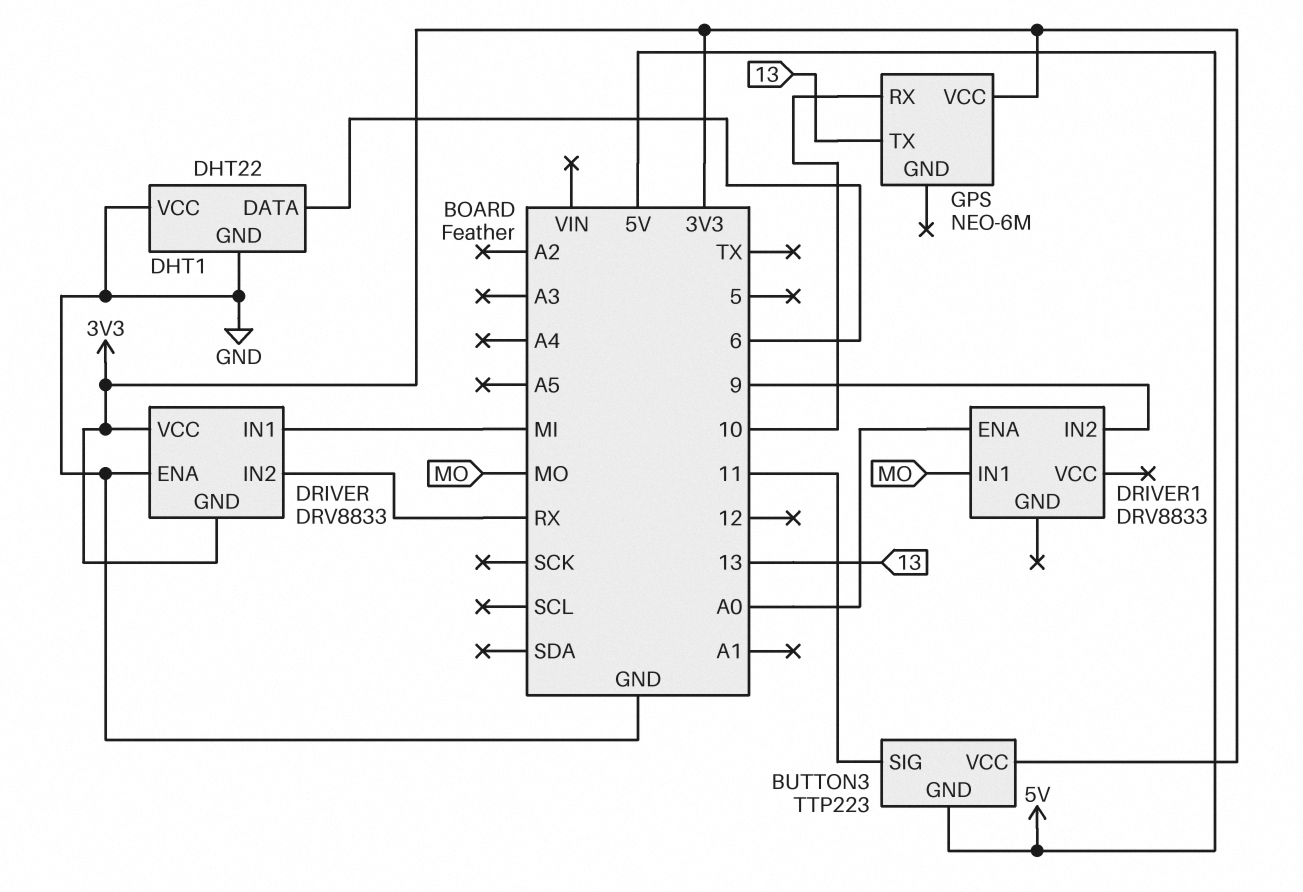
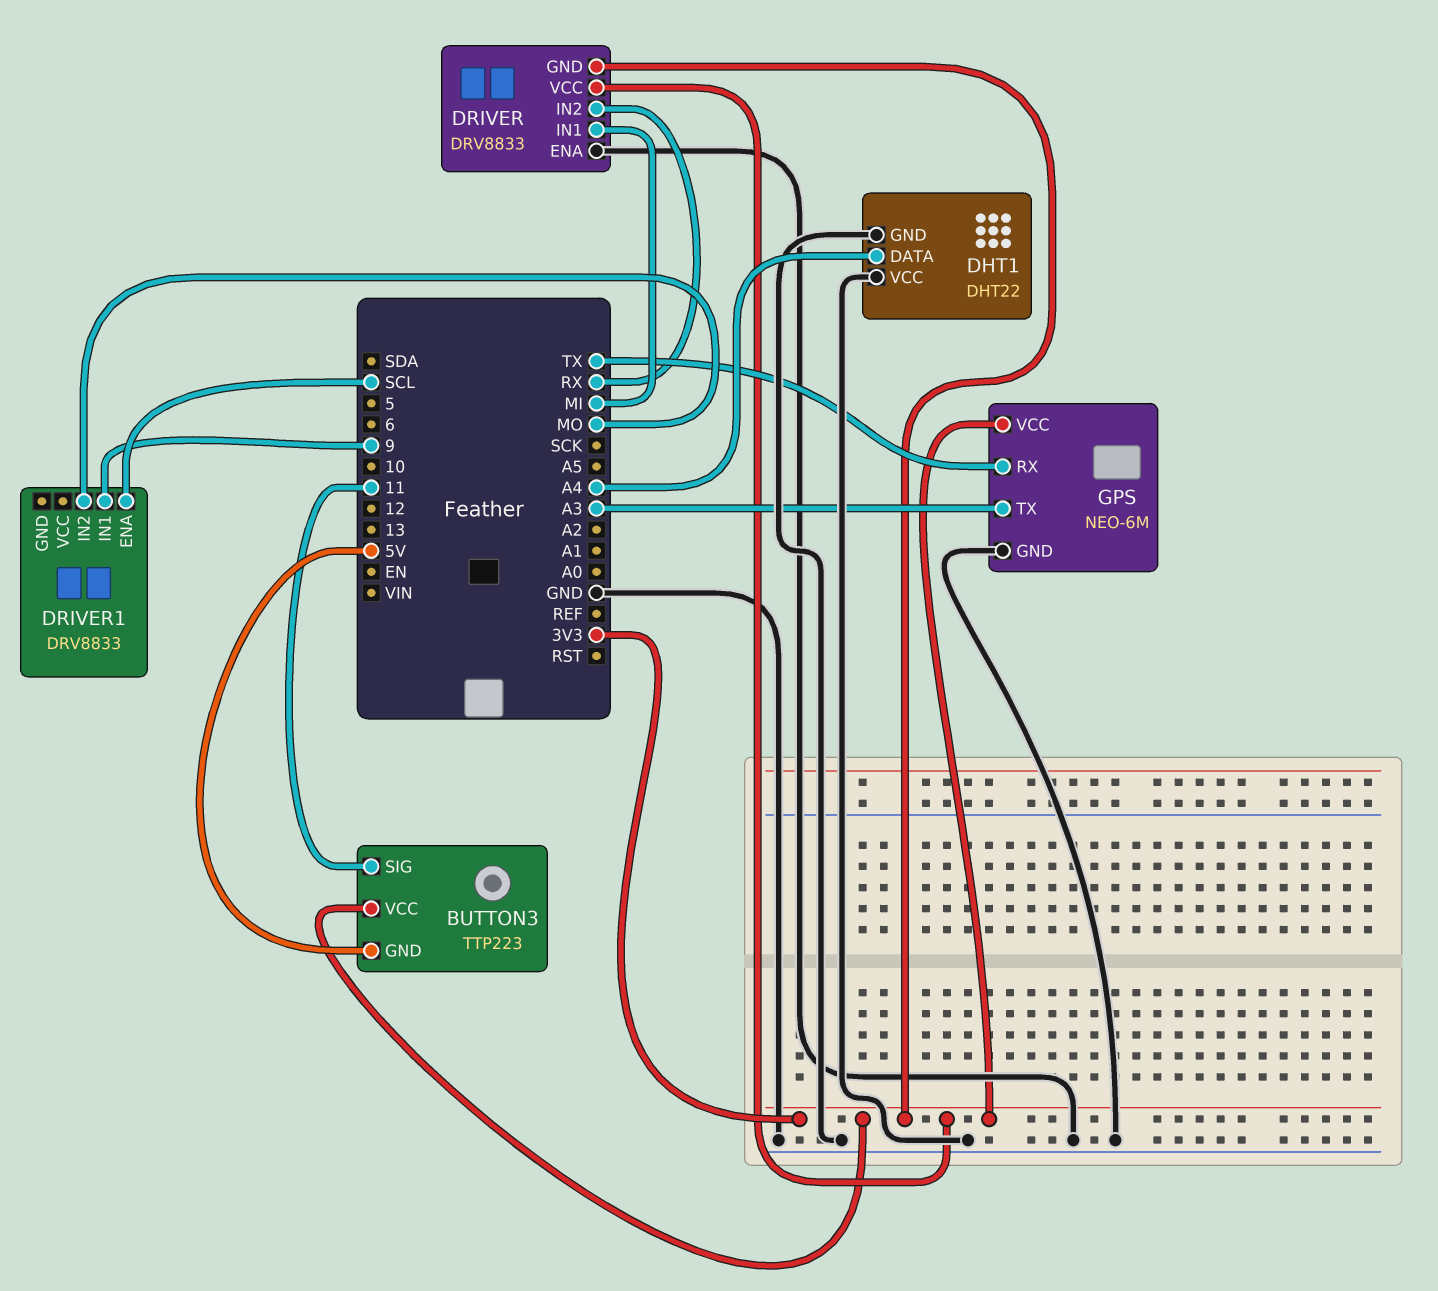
DHT1 pin DATA: 6 -> A4
DRIVER1 pin ENA: A0 -> SCL
DRIVER1 pin IN1: MO -> 9
DRIVER1 pin IN2: 9 -> MO
GPS pin GND: none -> GND
GPS pin RX: 10 -> TX
GPS pin TX: 13 -> A3

